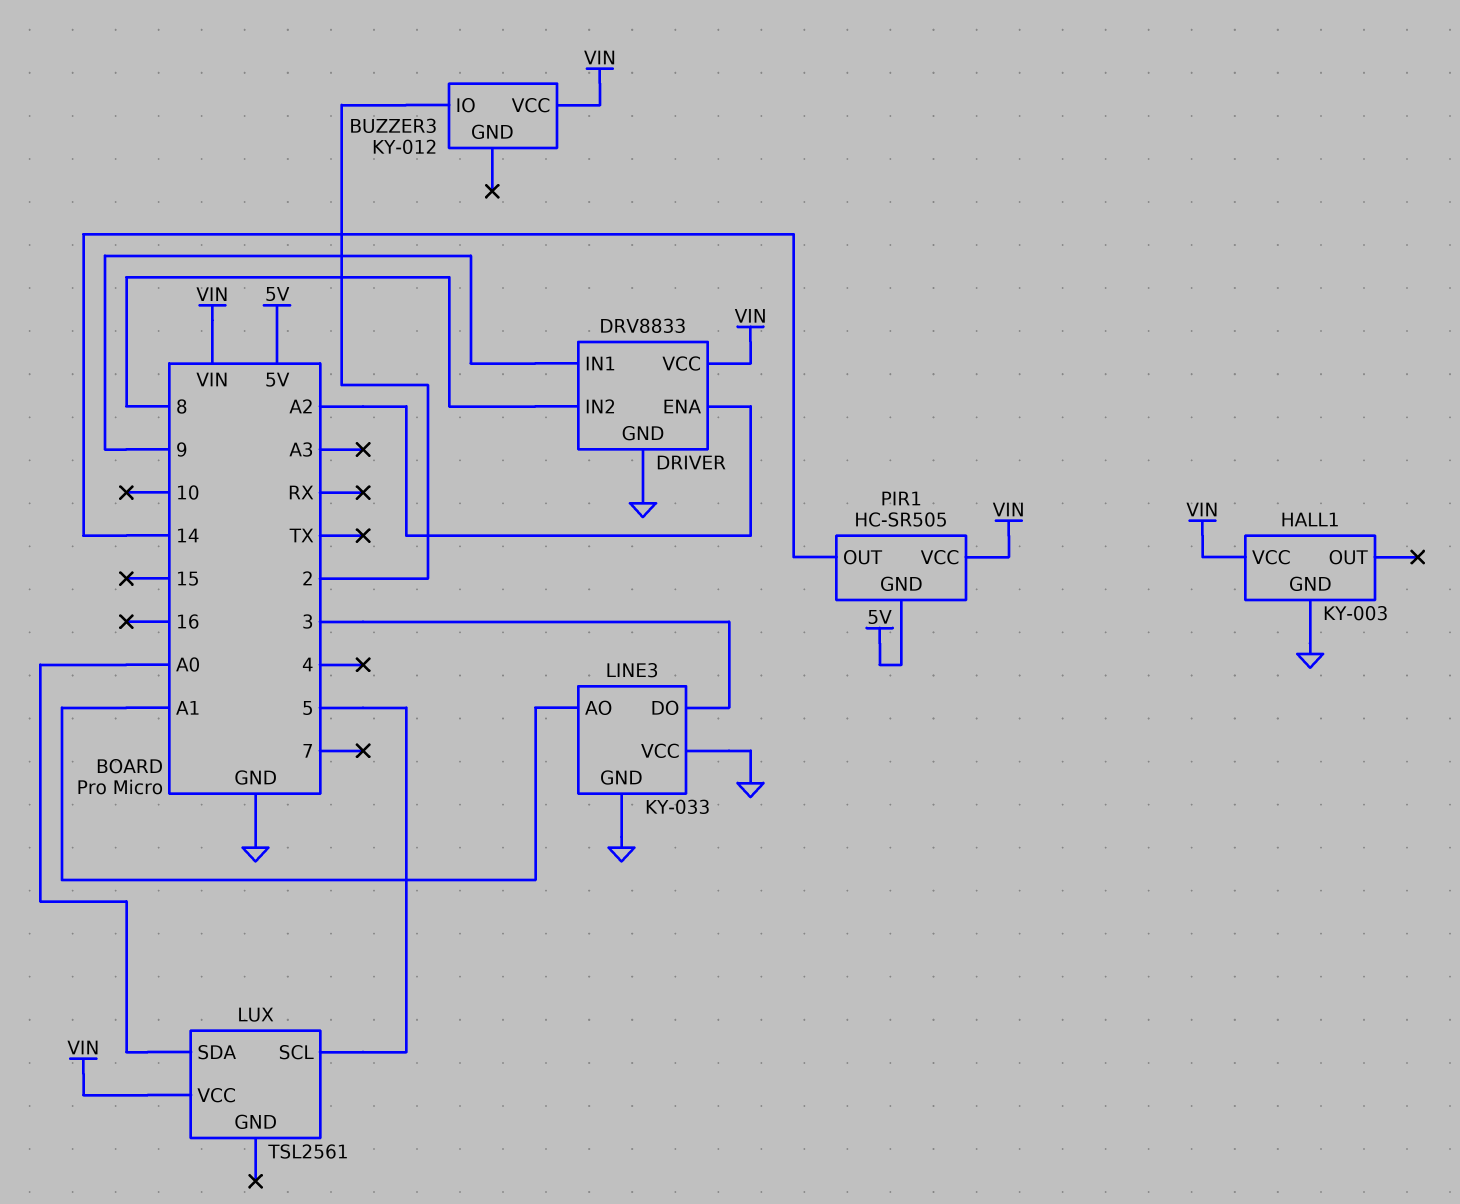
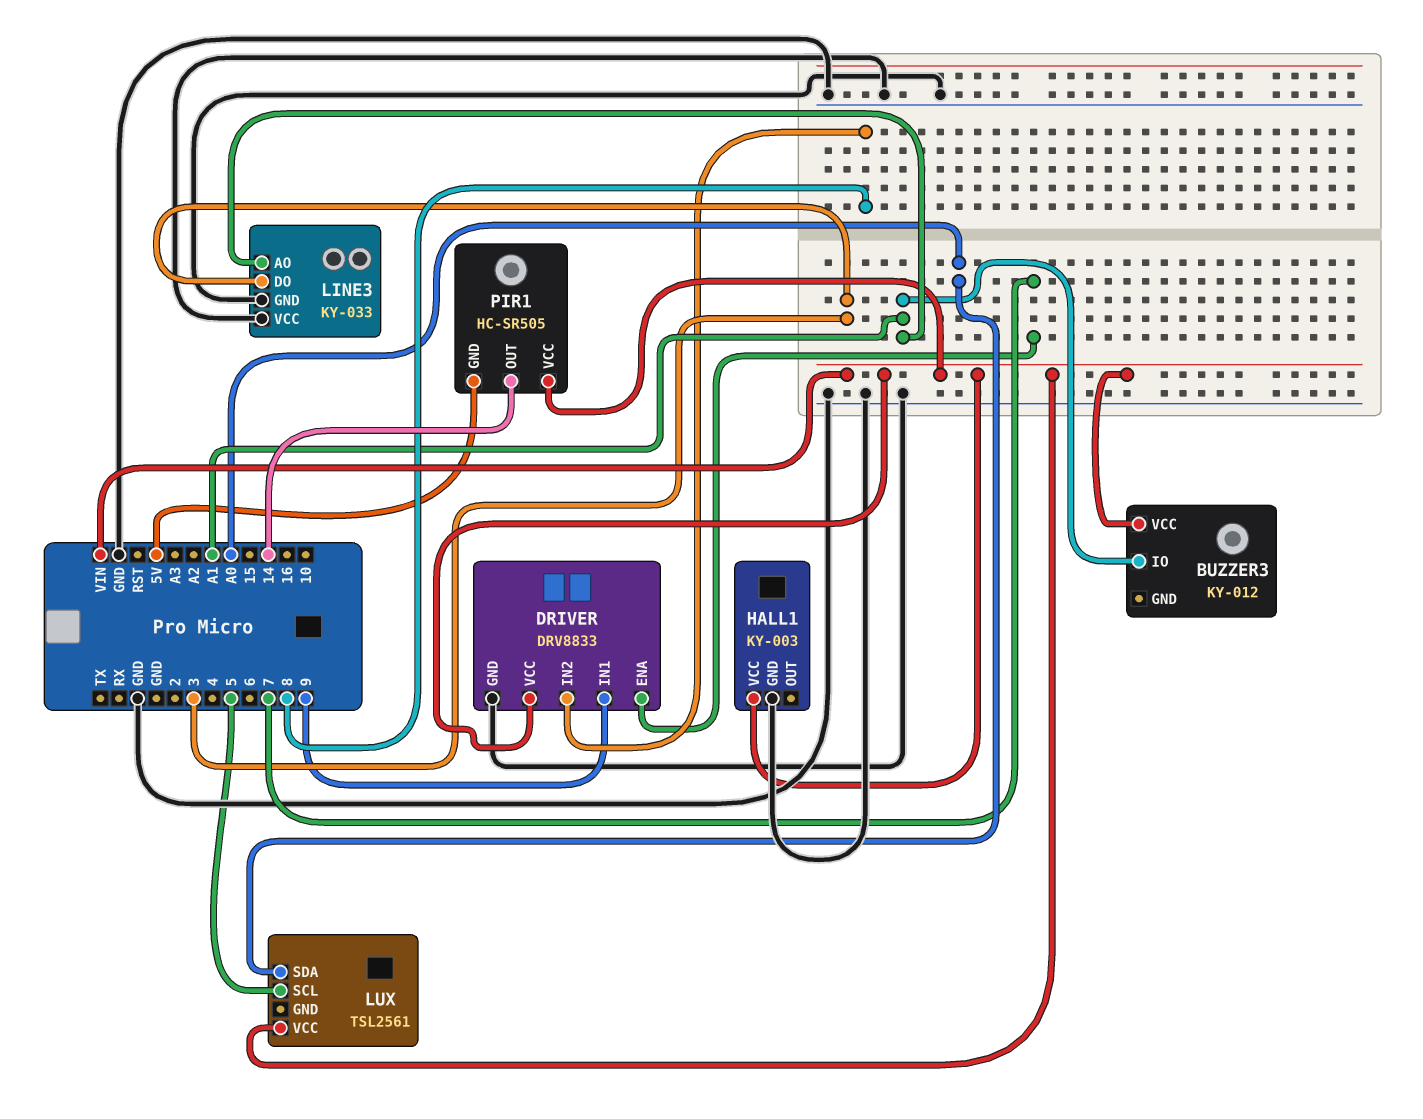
BUZZER3 pin IO: 2 -> A1
DRIVER pin ENA: A2 -> 7

